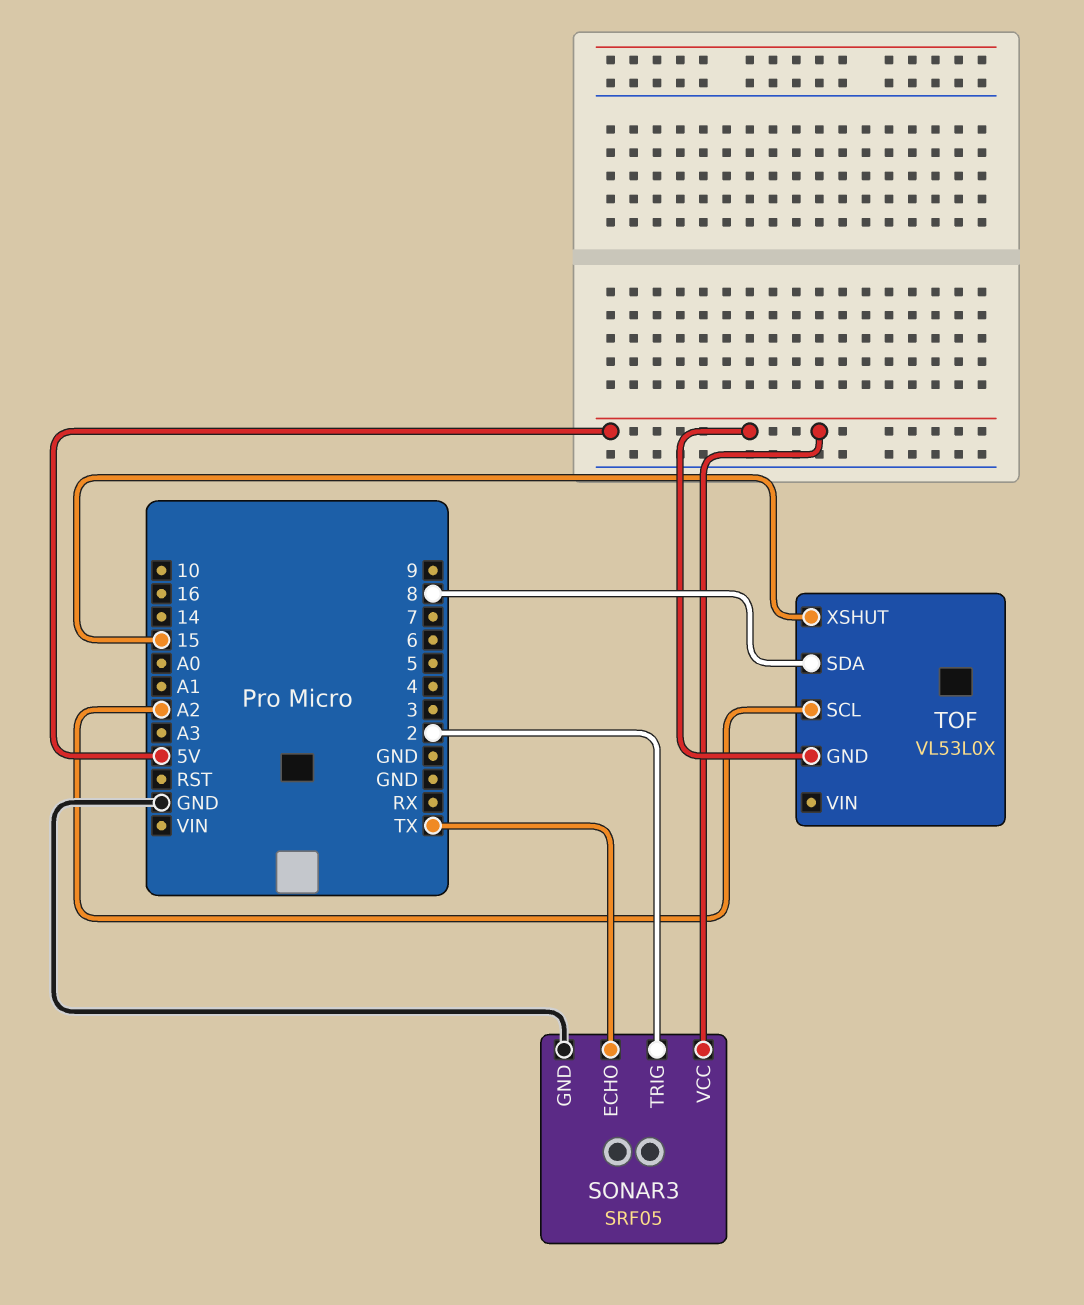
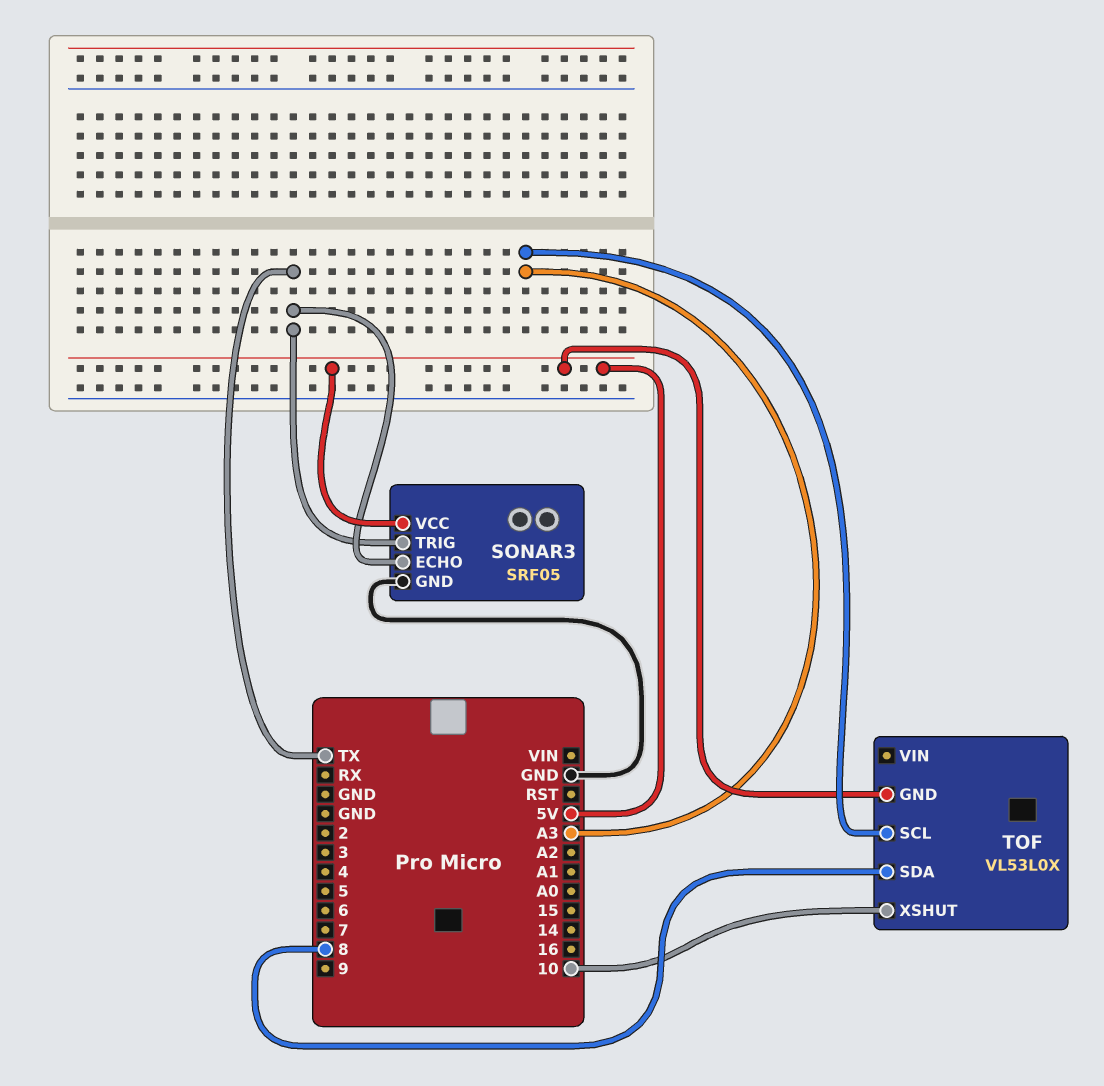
SONAR3 pin TRIG: 2 -> TX
TOF pin SCL: A2 -> A3
TOF pin XSHUT: 15 -> 10

